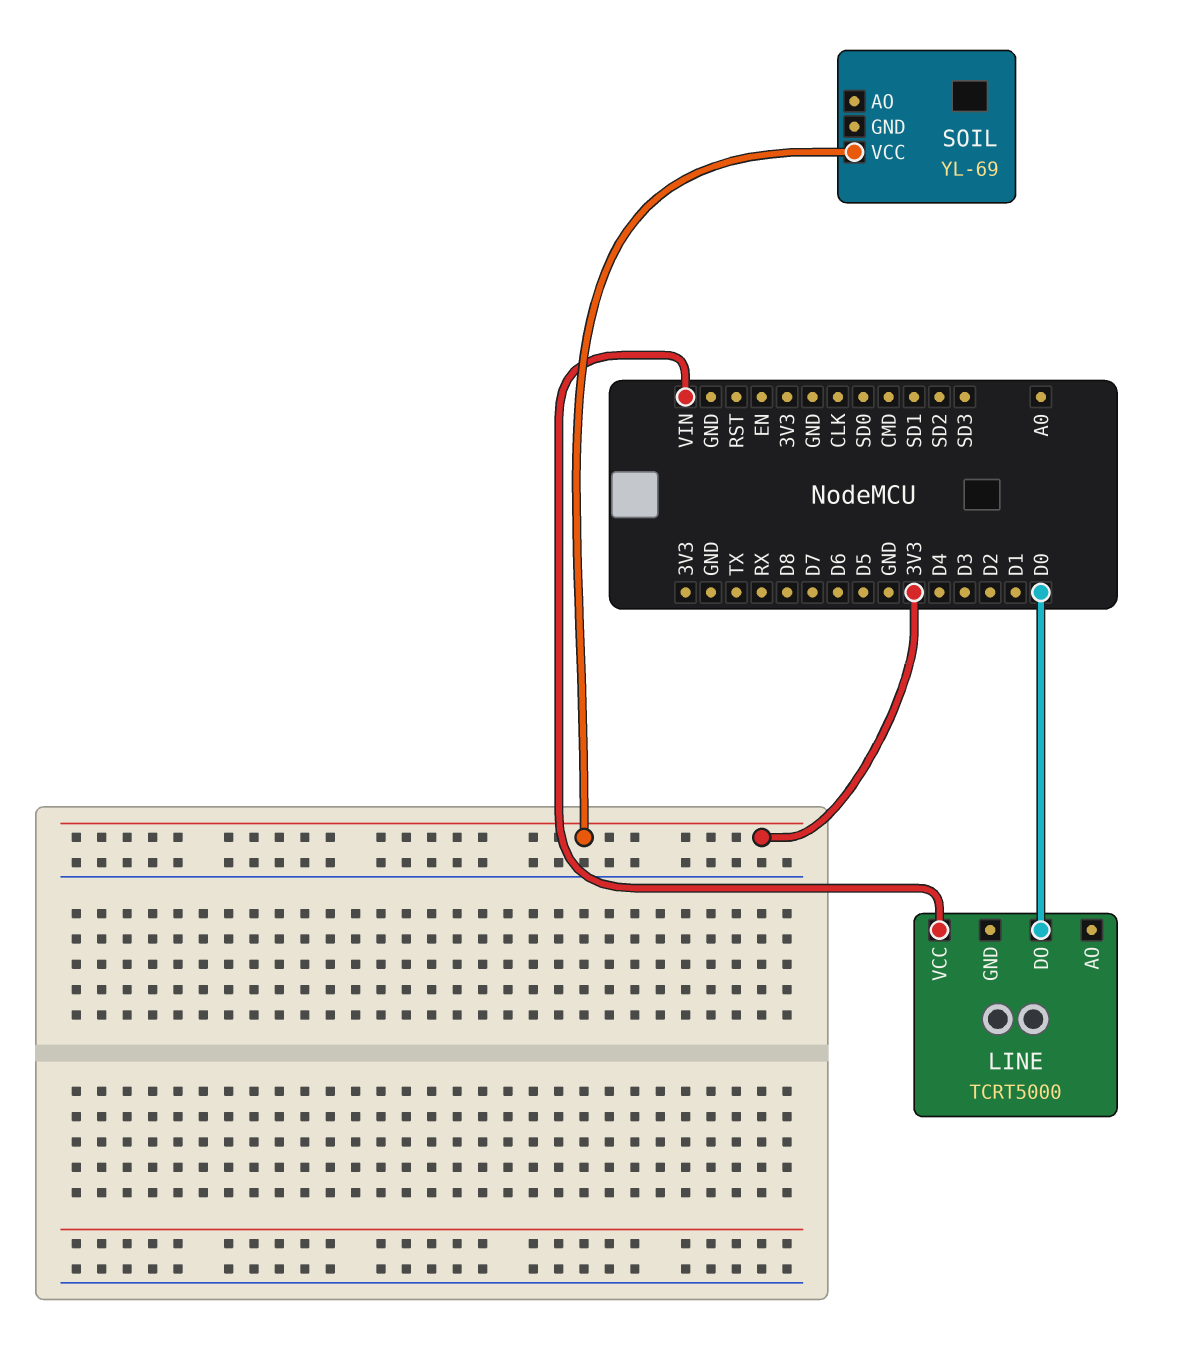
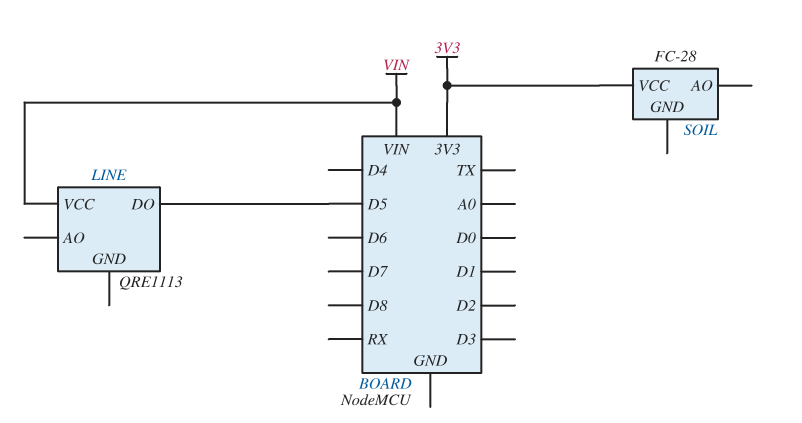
LINE: TCRT5000 -> QRE1113
LINE pin DO: D0 -> D5
SOIL: YL-69 -> FC-28

